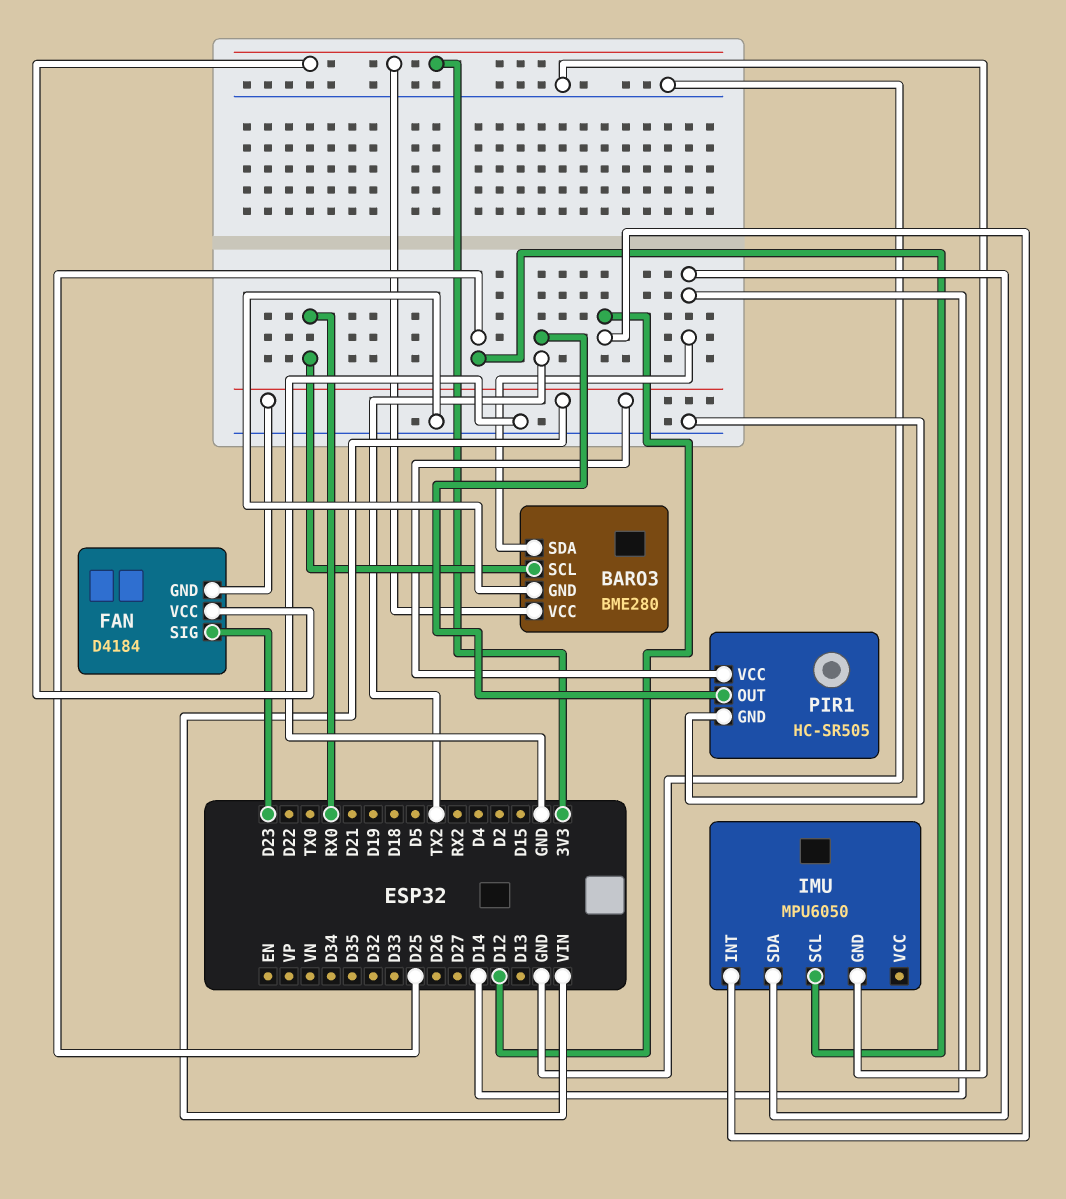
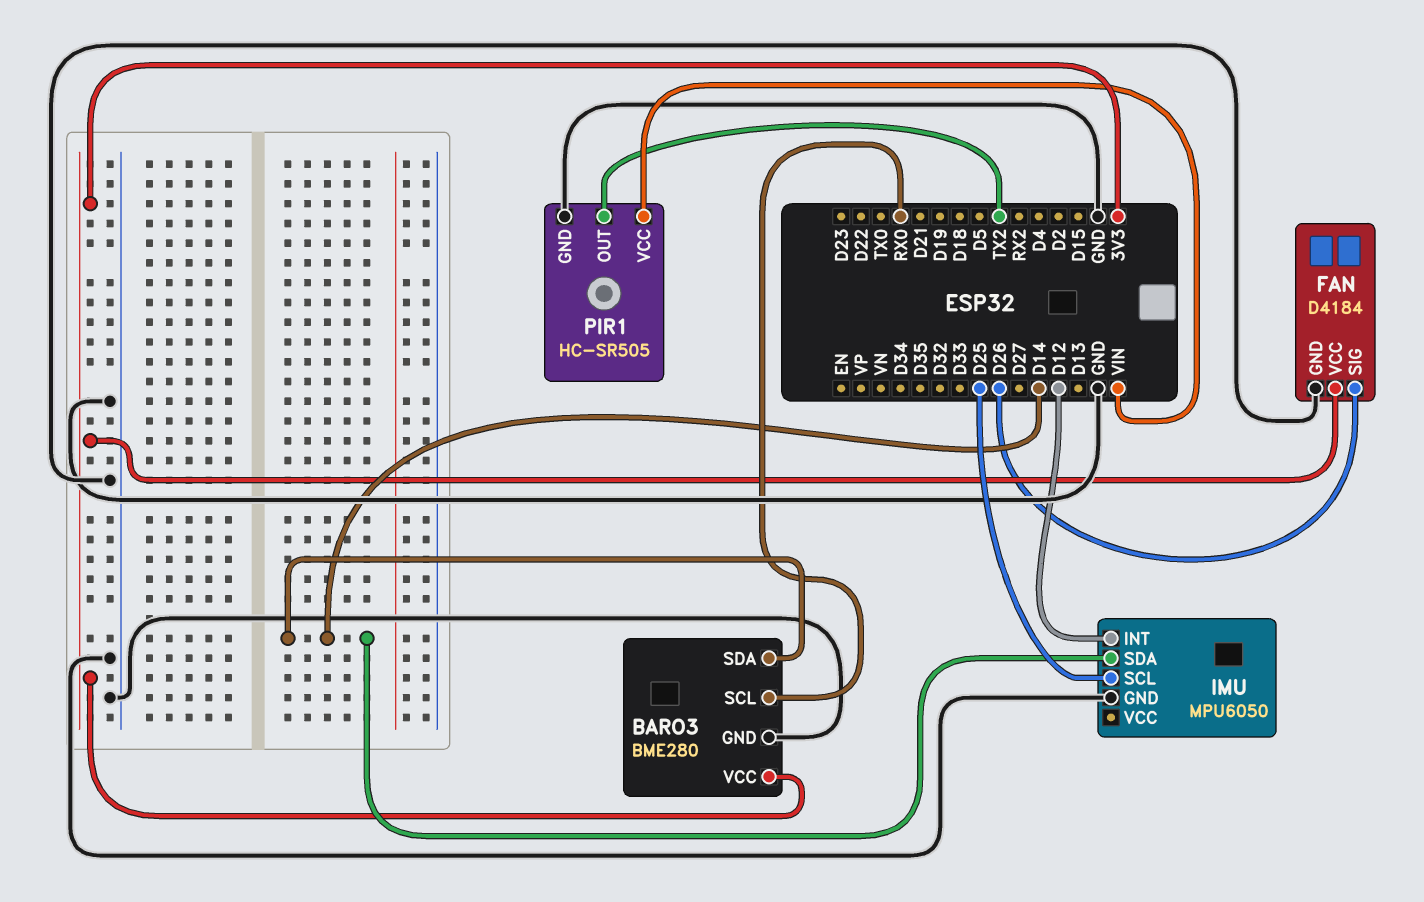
FAN pin GND: VIN -> GND
FAN pin SIG: D23 -> D26

